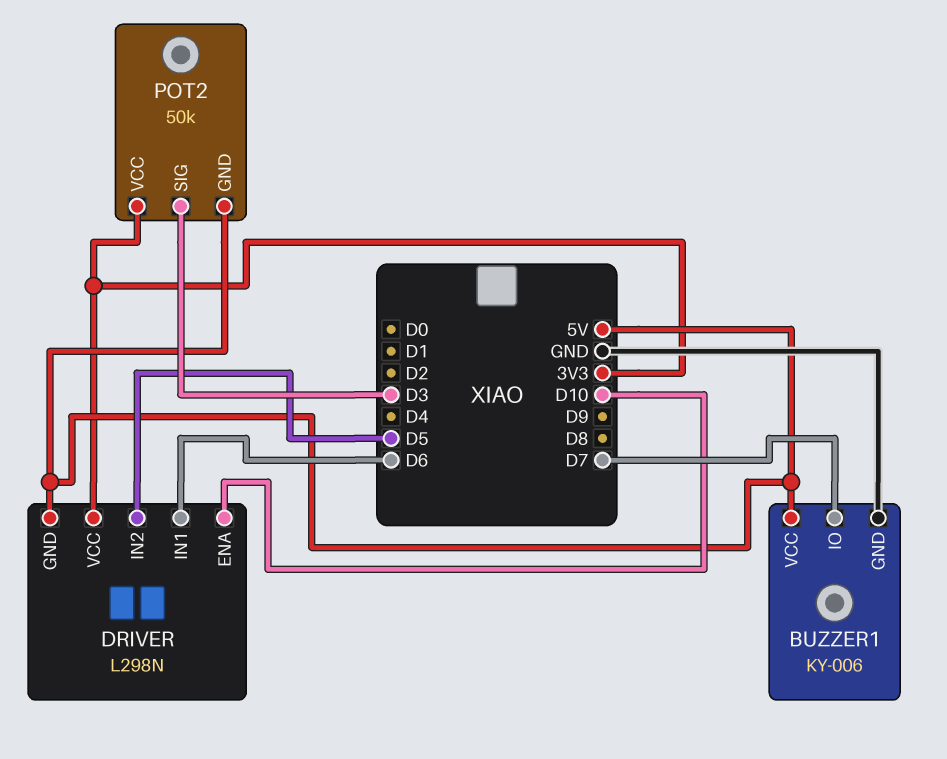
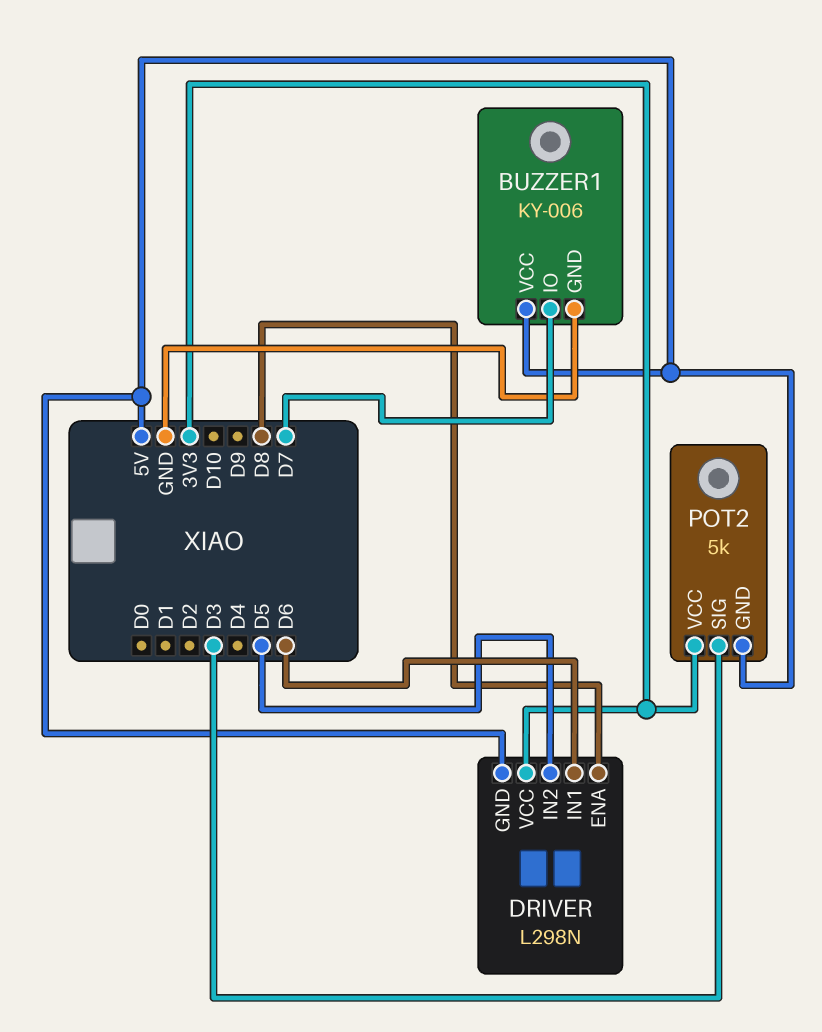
DRIVER pin ENA: D10 -> D8
POT2: 50k -> 5k

